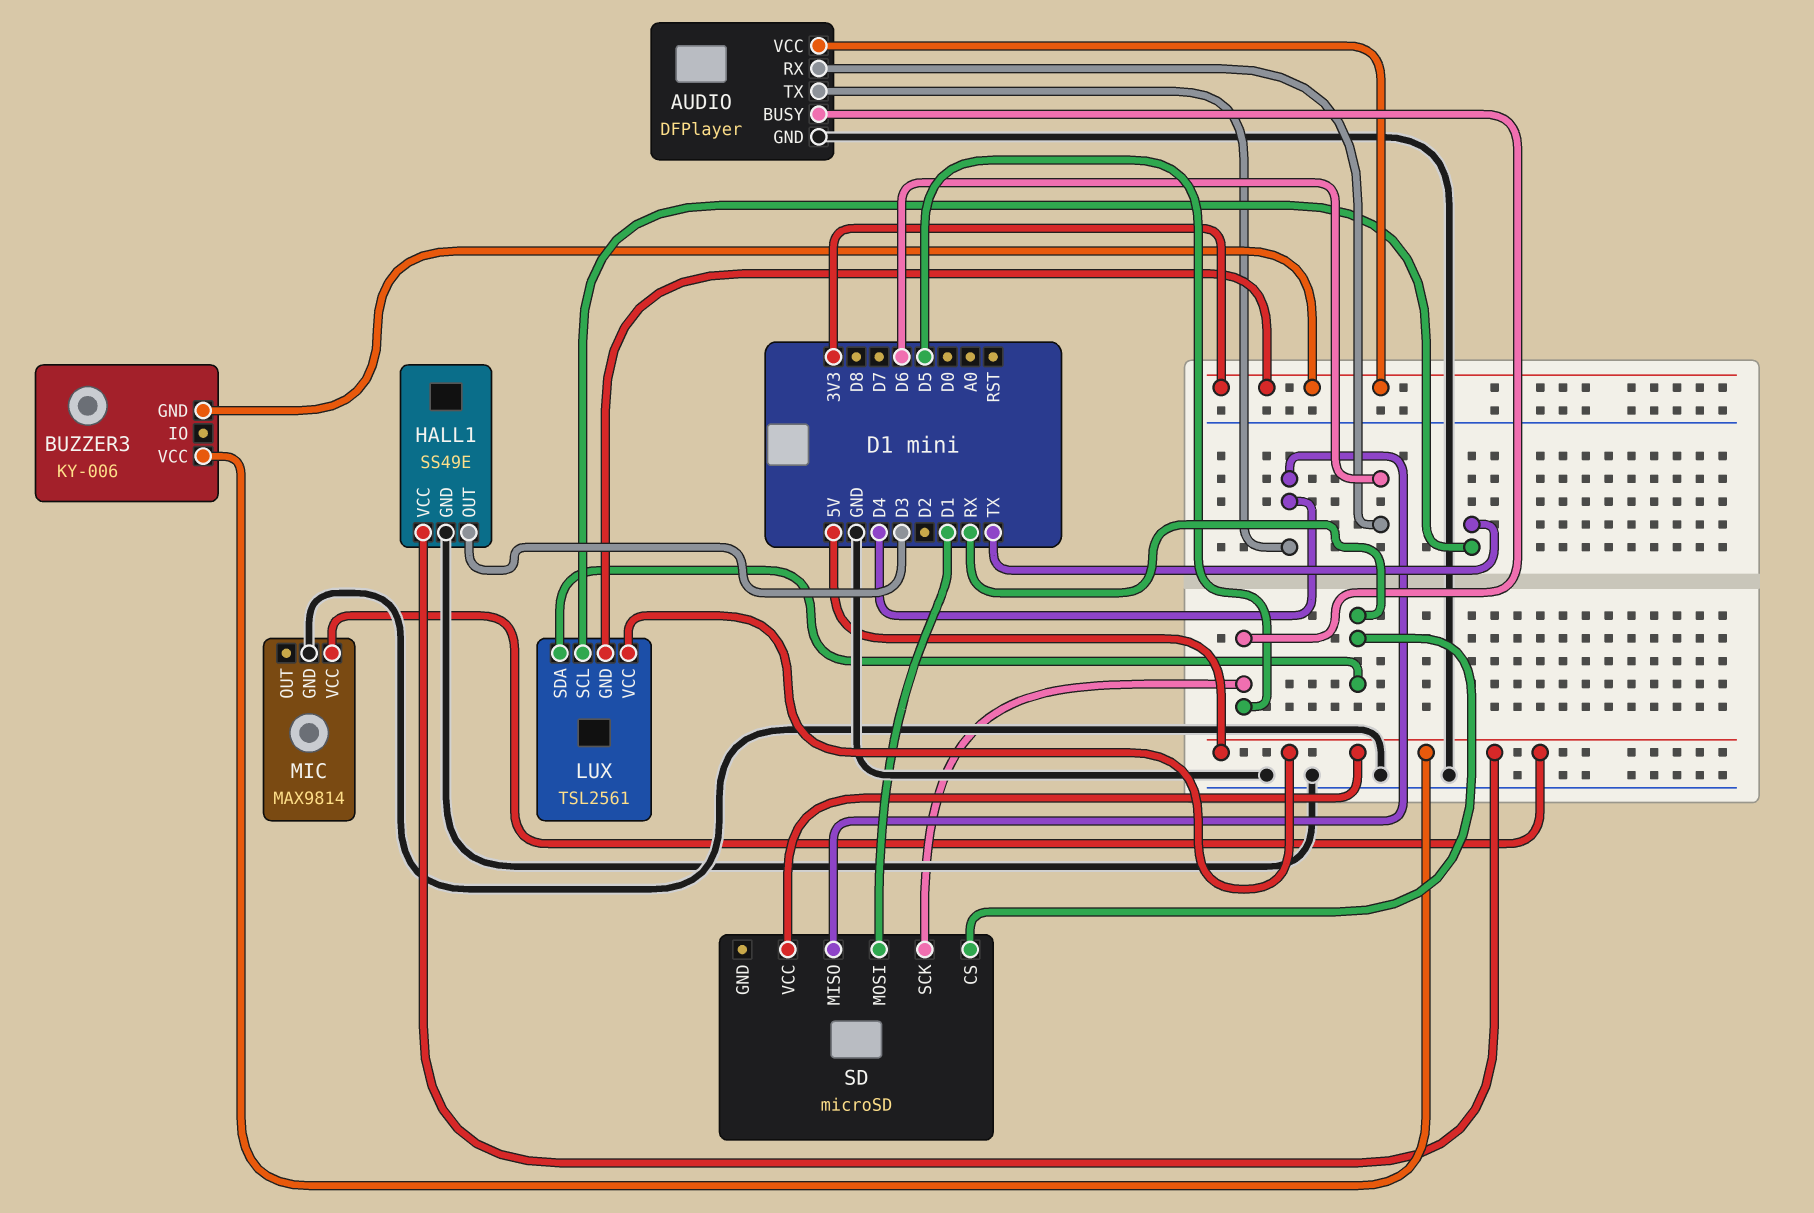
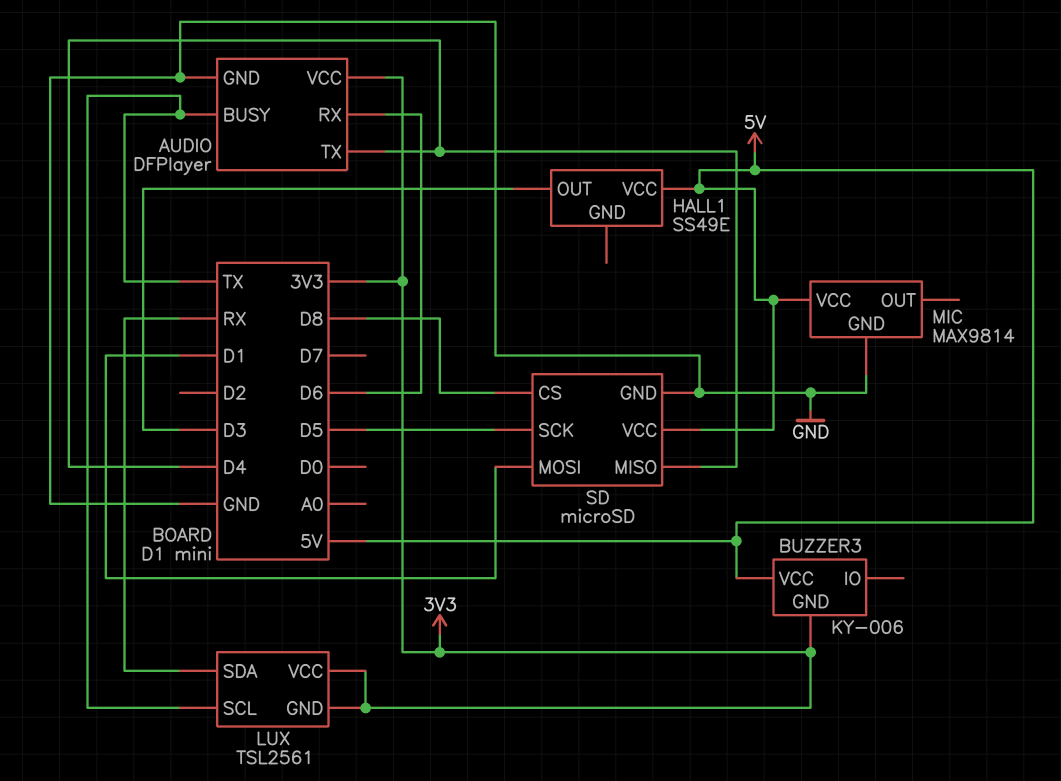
AUDIO pin BUSY: D5 -> TX
HALL1 pin GND: GND -> none
LUX pin VCC: 5V -> 3V3
SD pin CS: RX -> D8
SD pin GND: none -> GND

